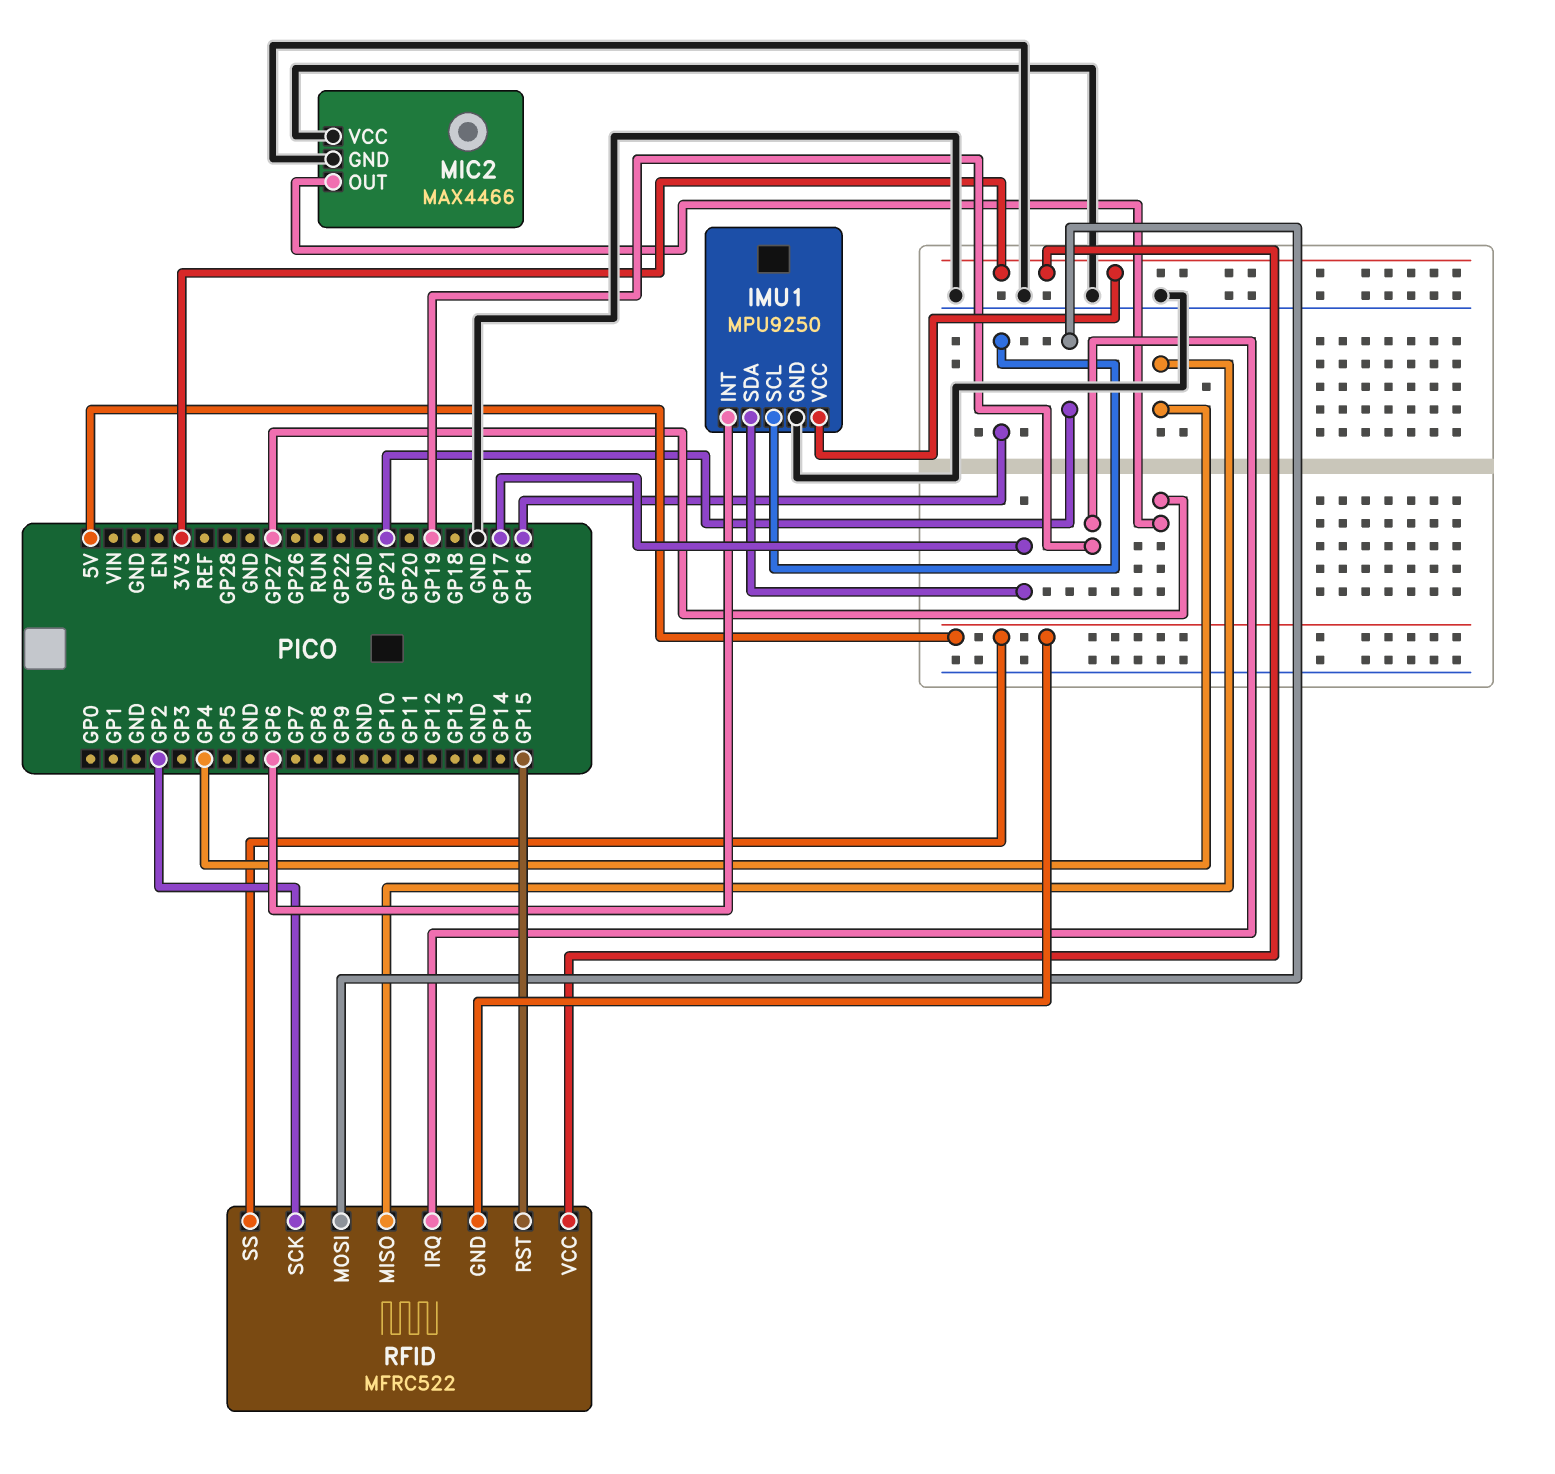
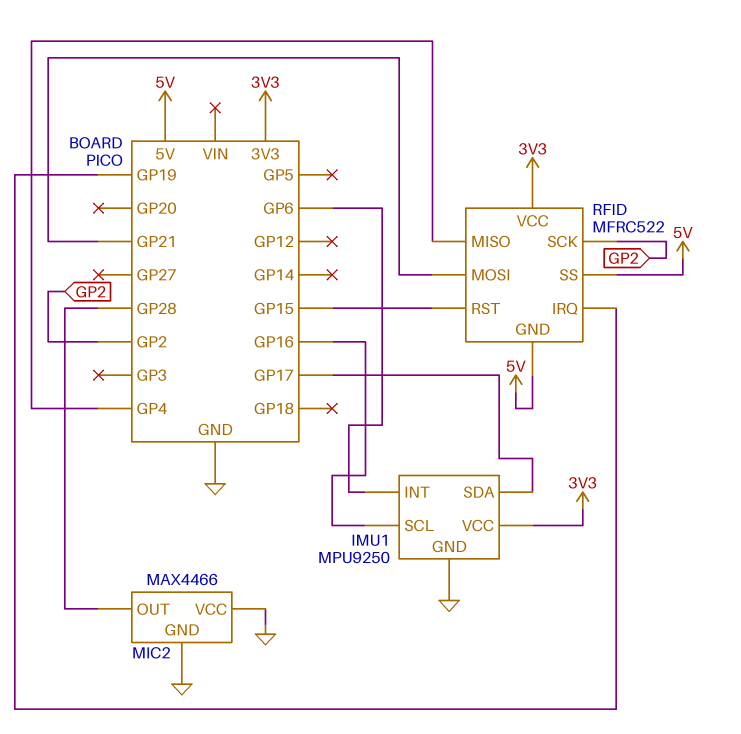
MIC2 pin OUT: GP27 -> GP28

